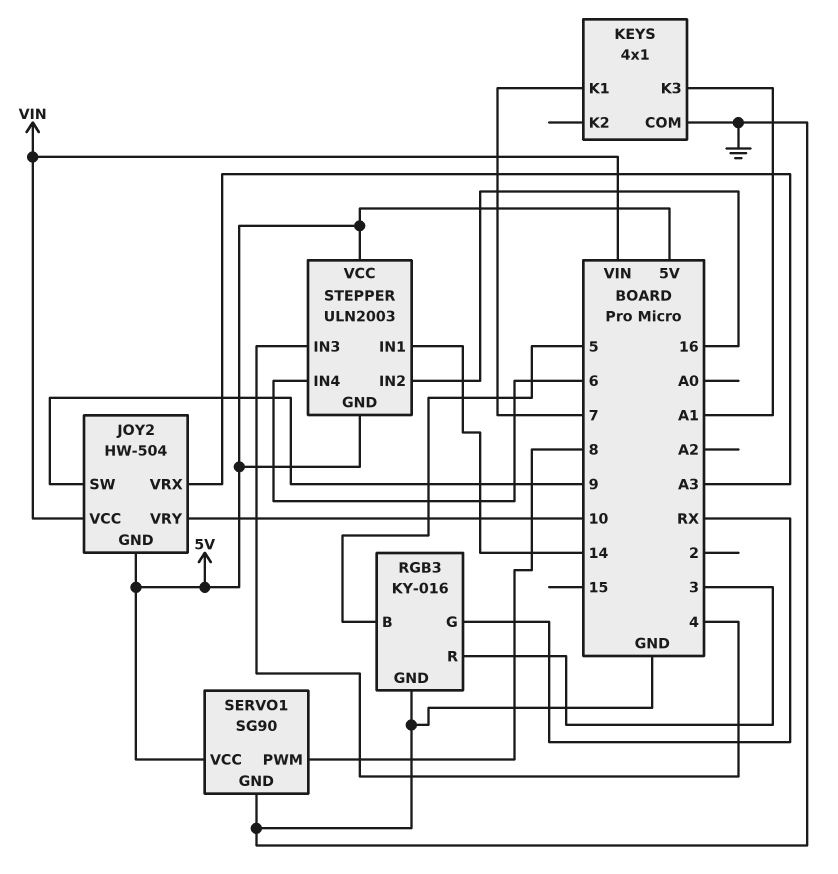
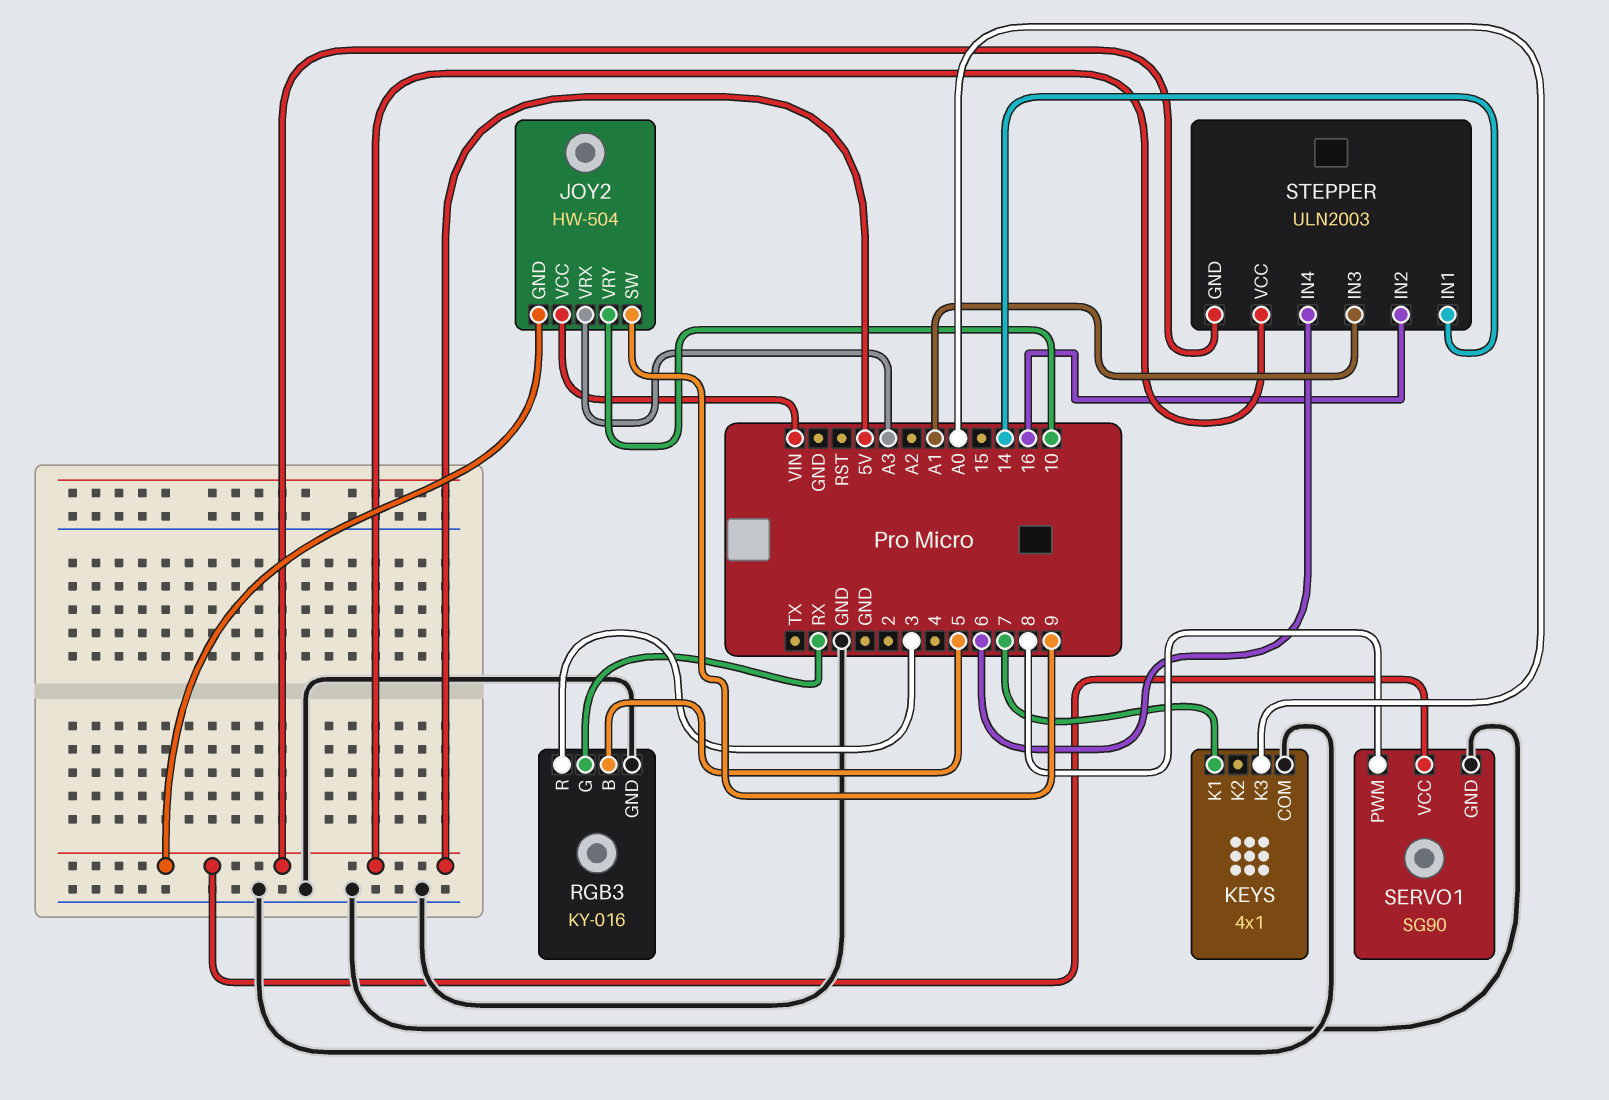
KEYS pin K3: A1 -> A0
STEPPER pin IN3: 4 -> A1

